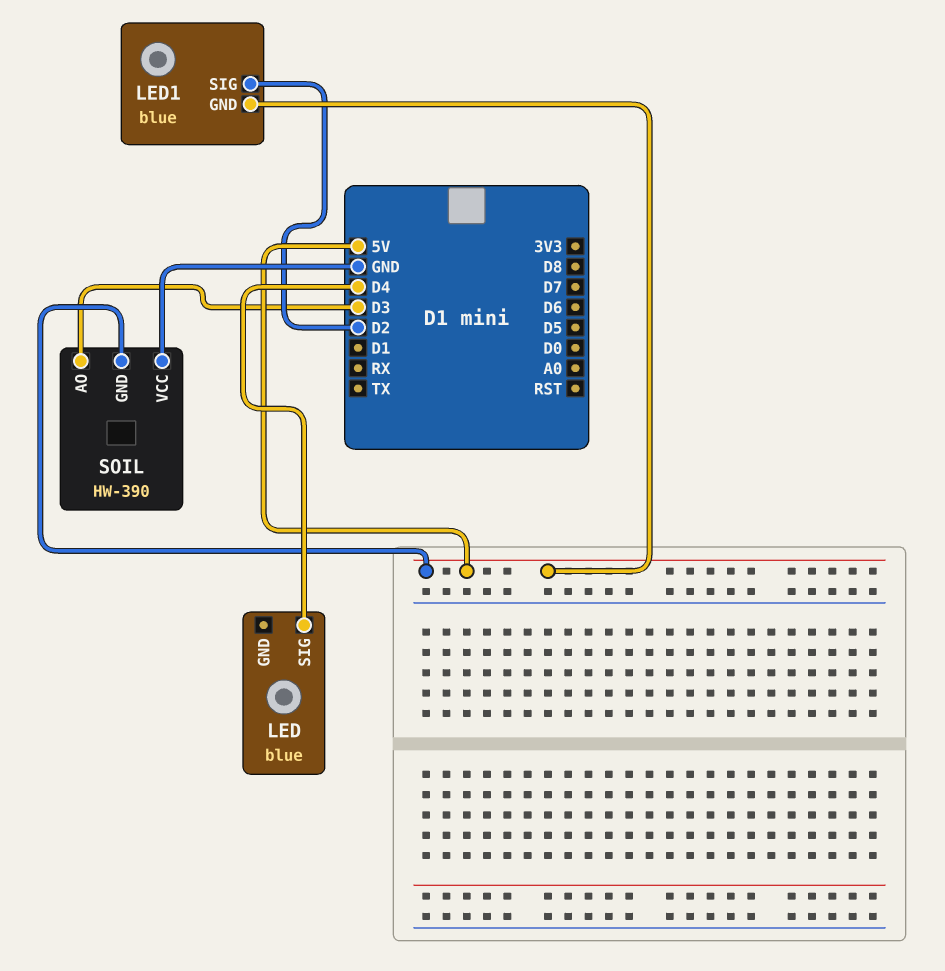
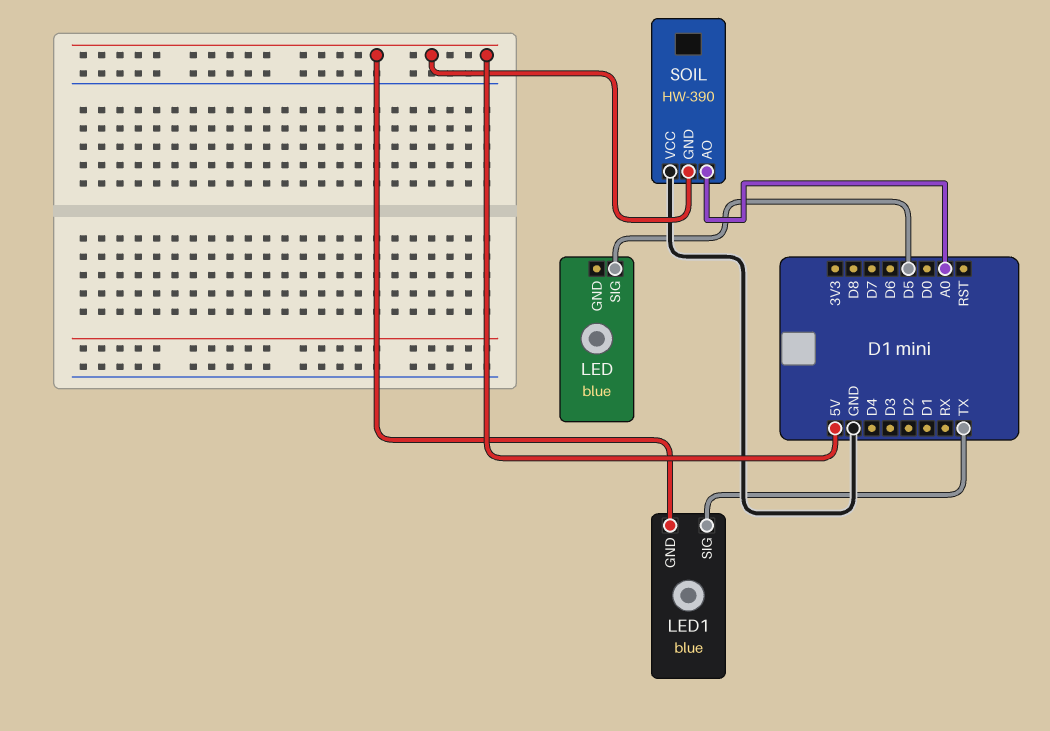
LED pin SIG: D4 -> D5
LED1 pin SIG: D2 -> TX
SOIL pin AO: D3 -> A0

